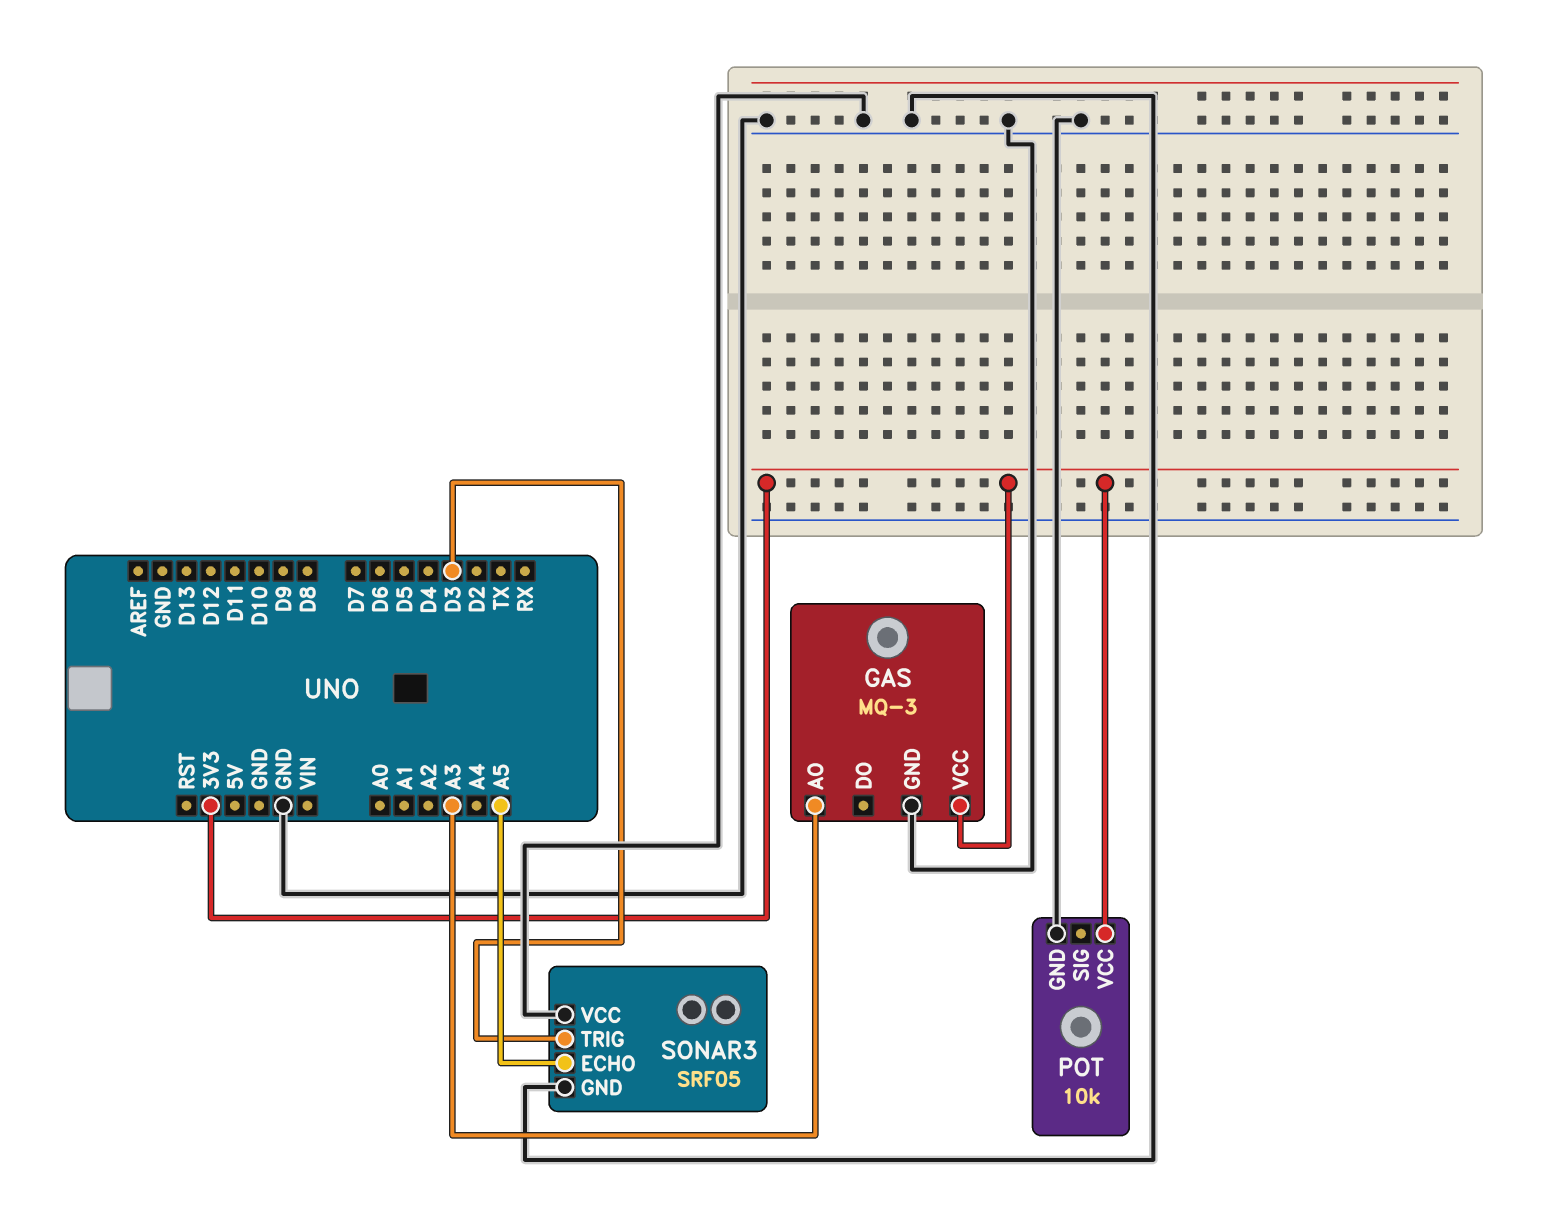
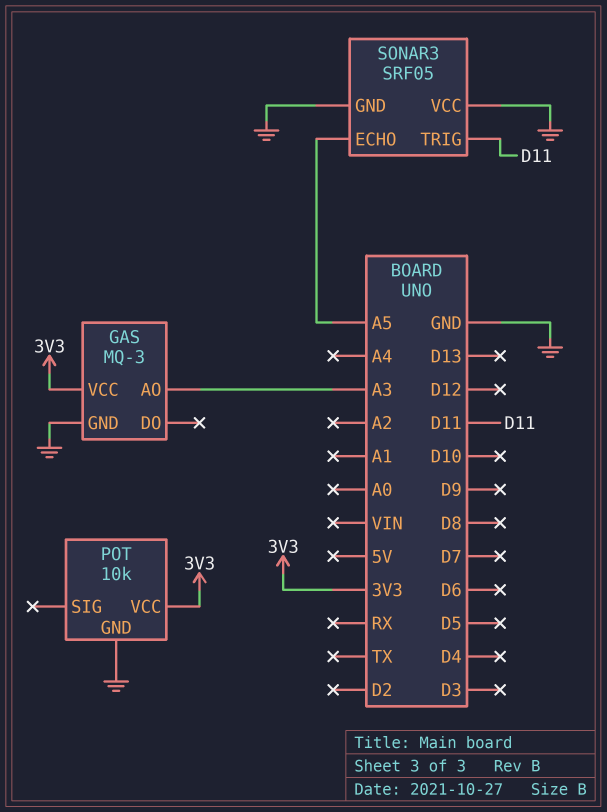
SONAR3 pin TRIG: D3 -> D11

